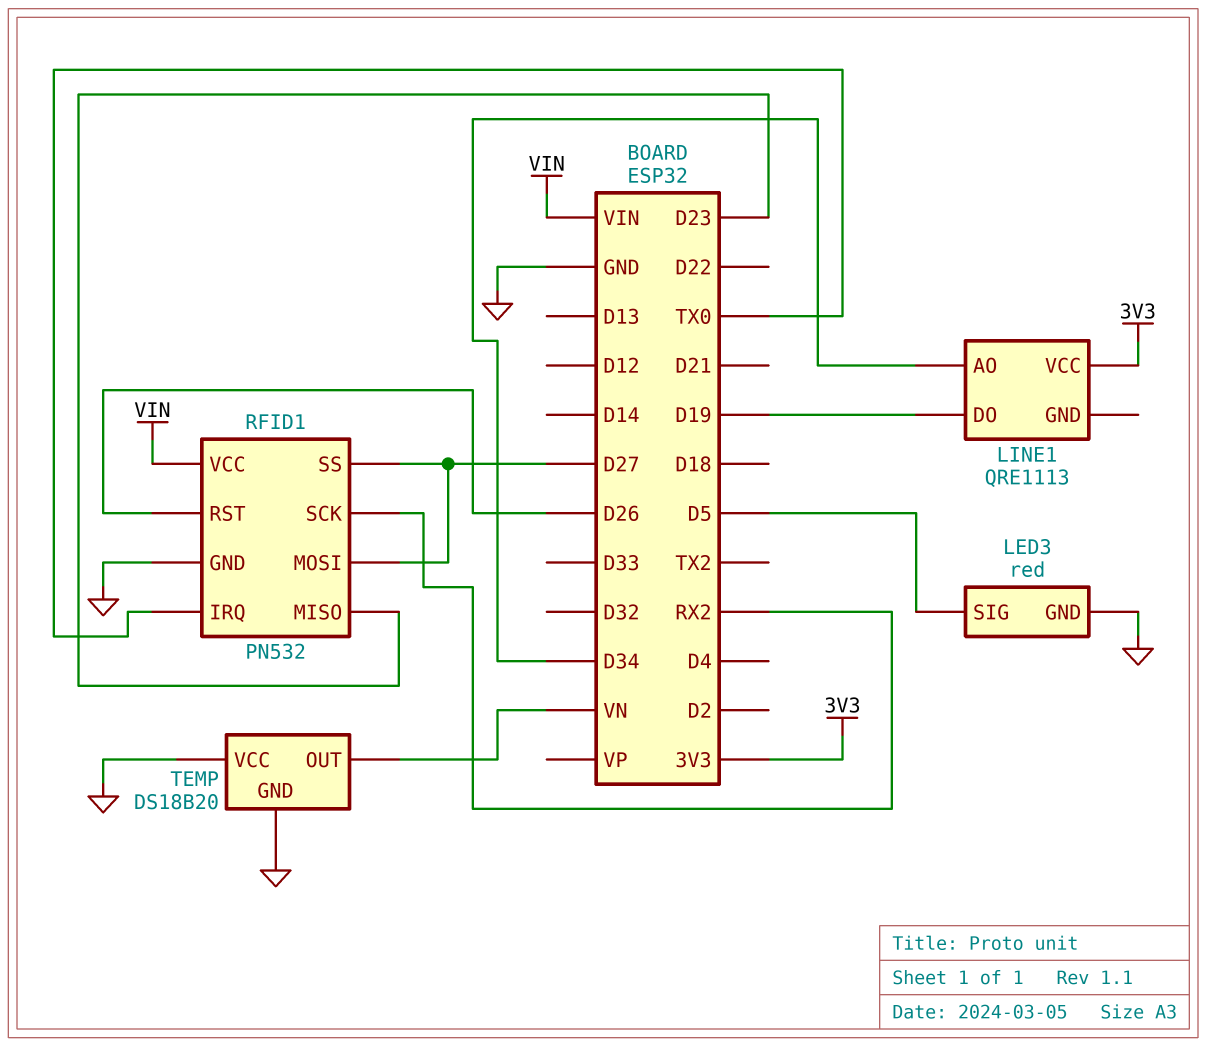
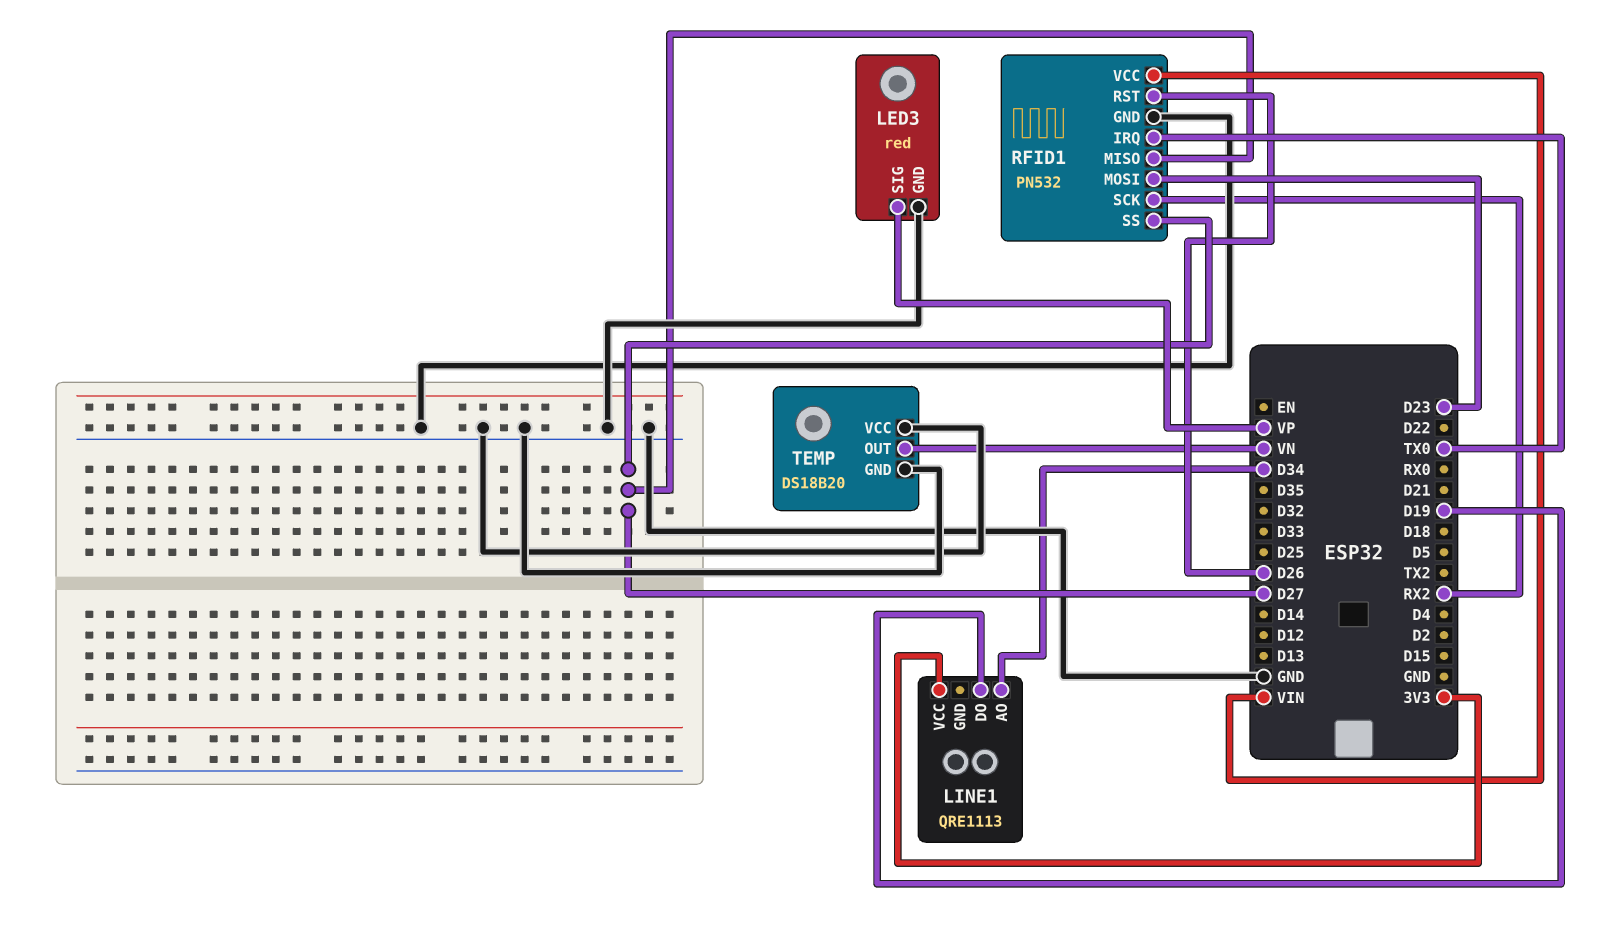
LED3 pin SIG: D5 -> VP
RFID1 pin MISO: D23 -> D27
RFID1 pin MOSI: D27 -> D23

